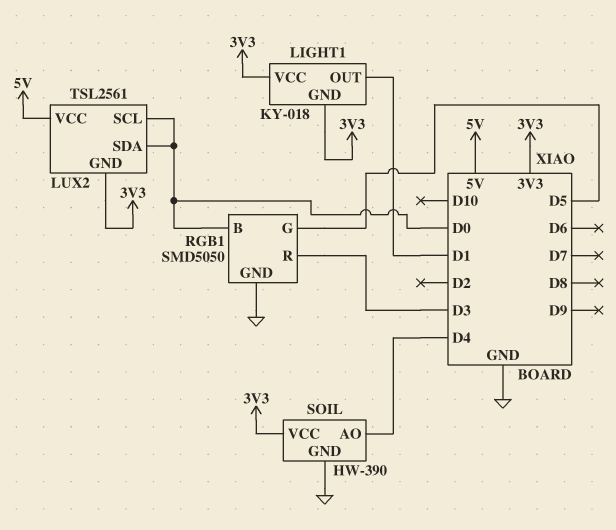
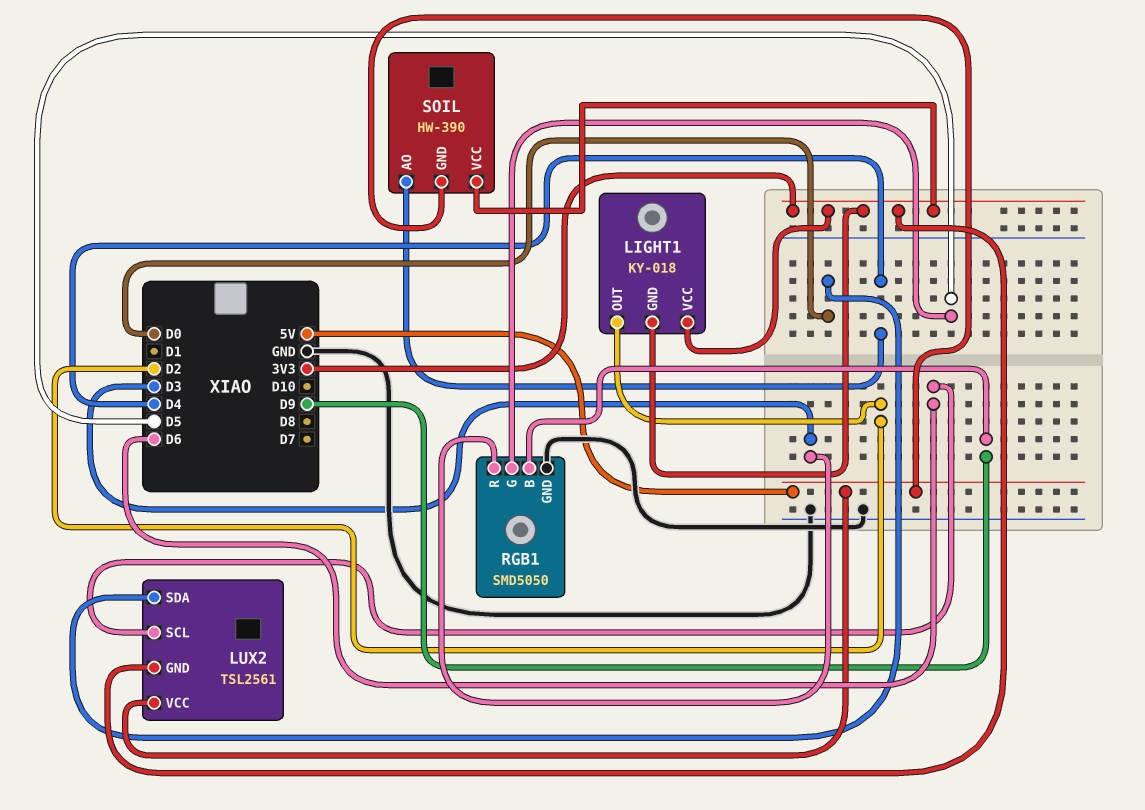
LIGHT1 pin OUT: D1 -> D2
LUX2 pin SCL: D0 -> D6
RGB1 pin B: D0 -> D9
SOIL pin GND: GND -> 5V

